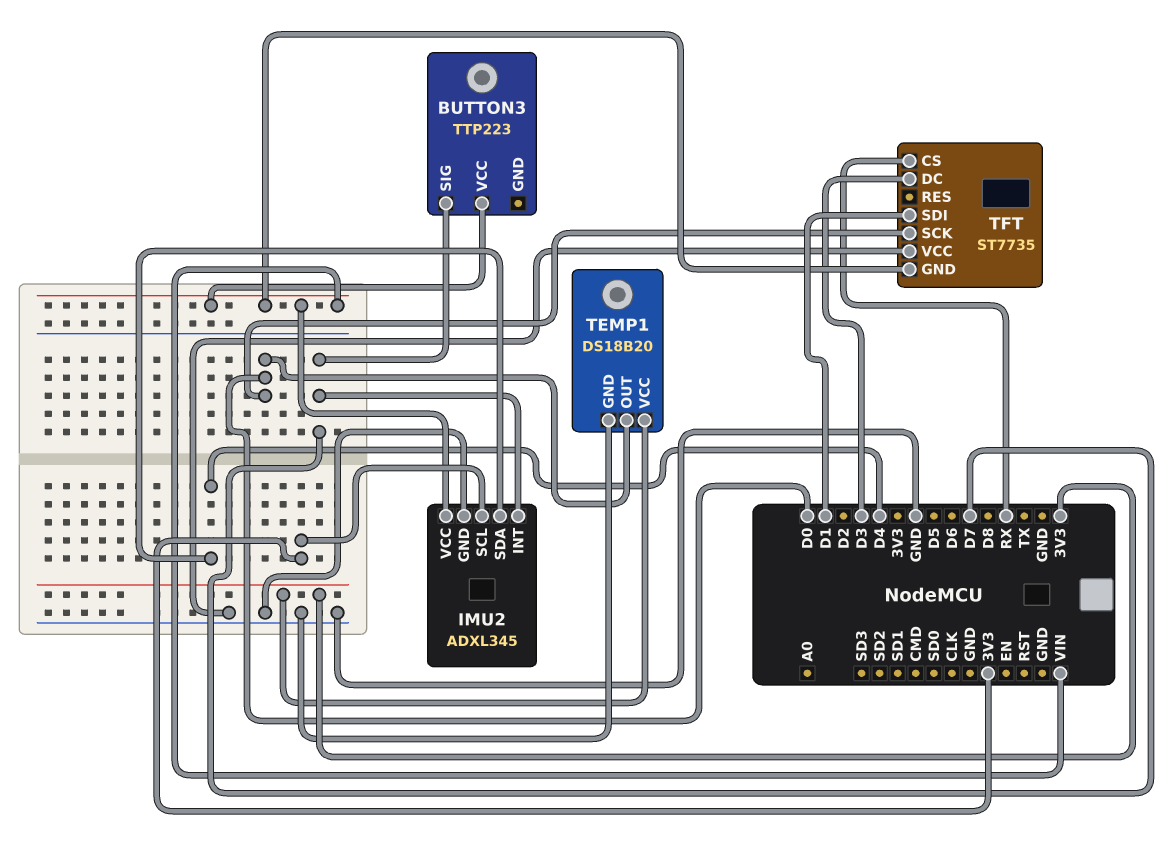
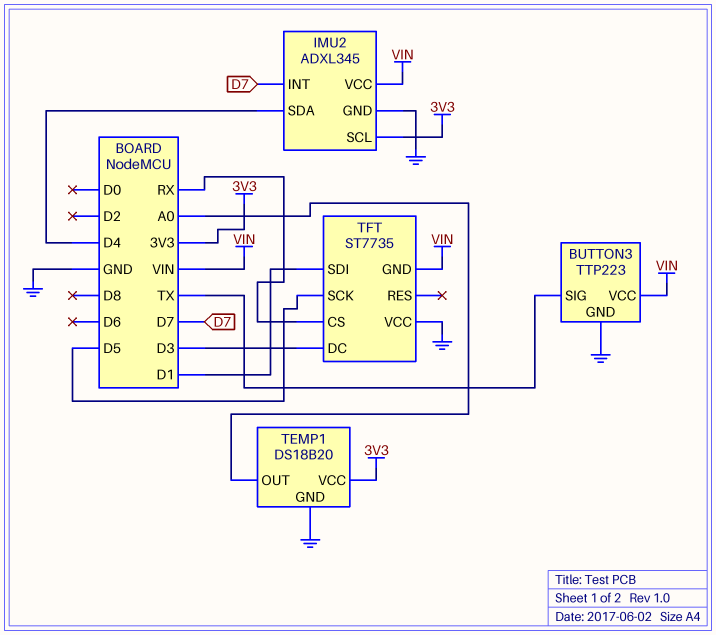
BUTTON3 pin GND: none -> GND
BUTTON3 pin SIG: D7 -> TX
TEMP1 pin OUT: D0 -> A0
TFT pin SCK: D0 -> D5

